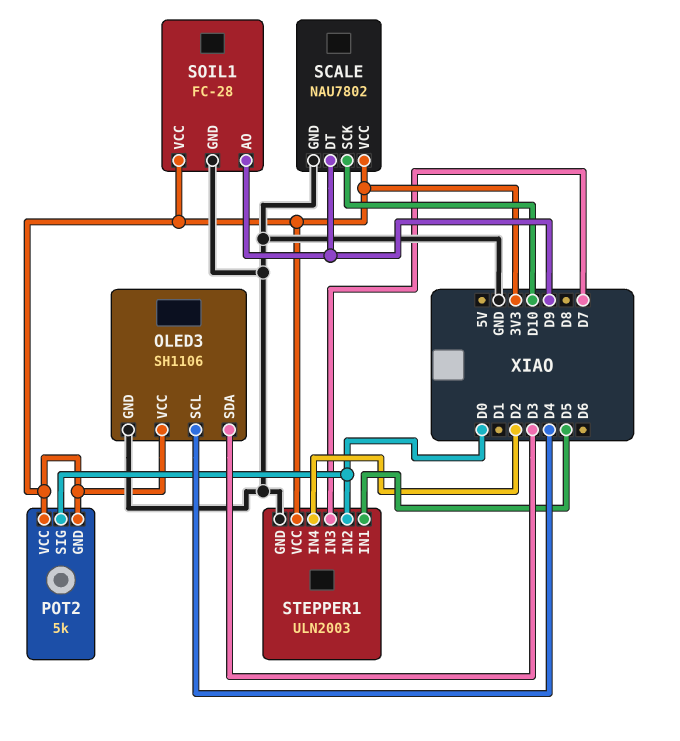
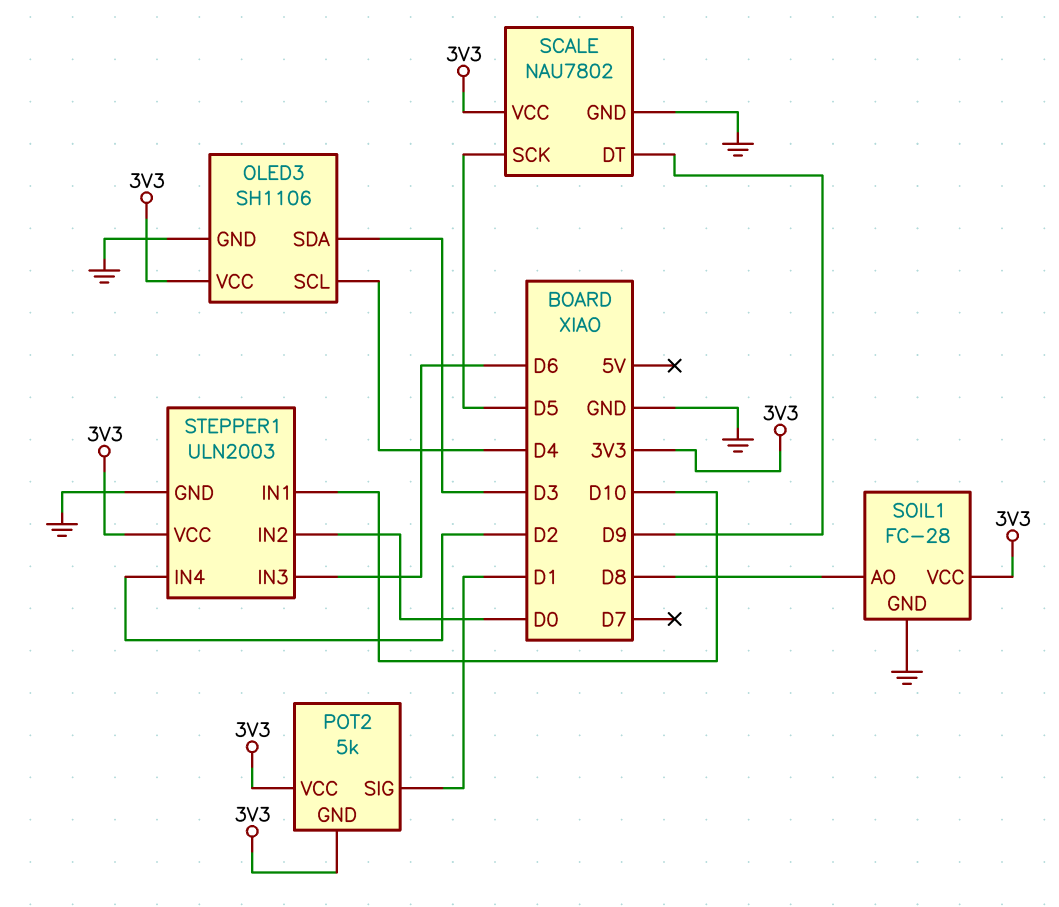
POT2 pin SIG: D0 -> D1
SCALE pin SCK: D10 -> D5
SOIL1 pin AO: D9 -> D8
STEPPER1 pin IN1: D5 -> D10
STEPPER1 pin IN3: D7 -> D6

